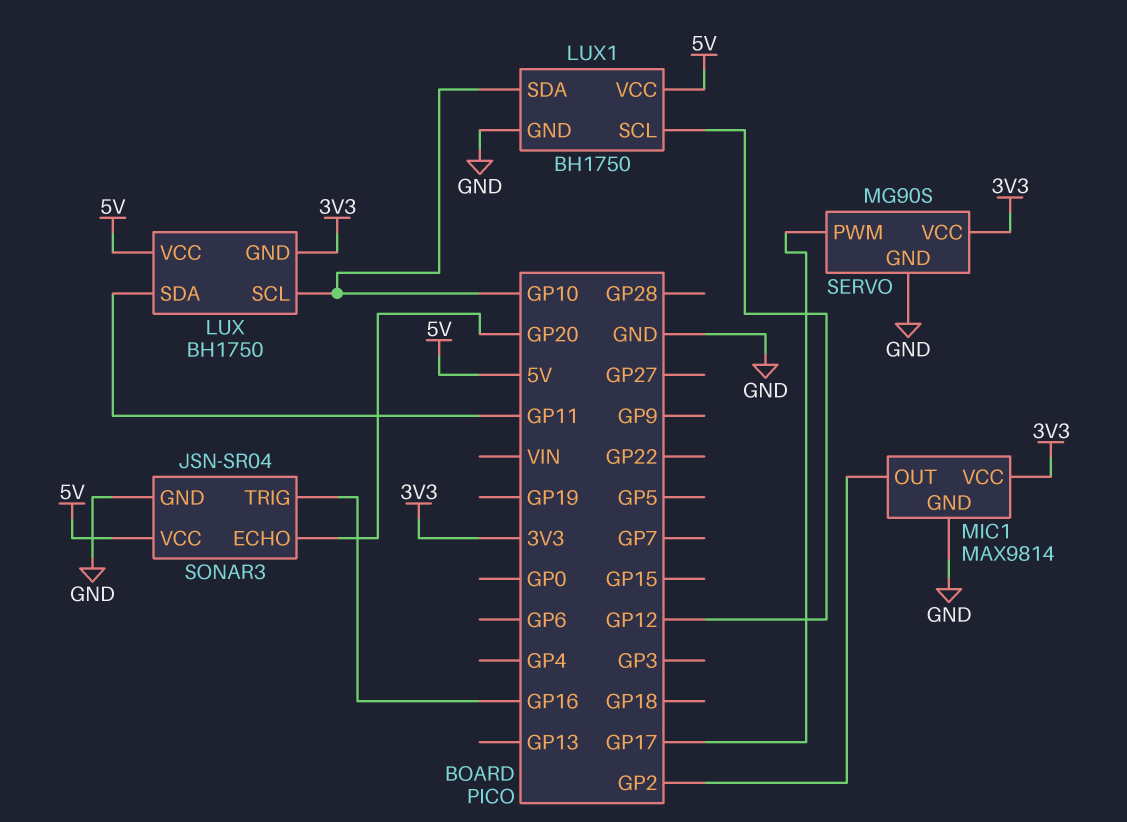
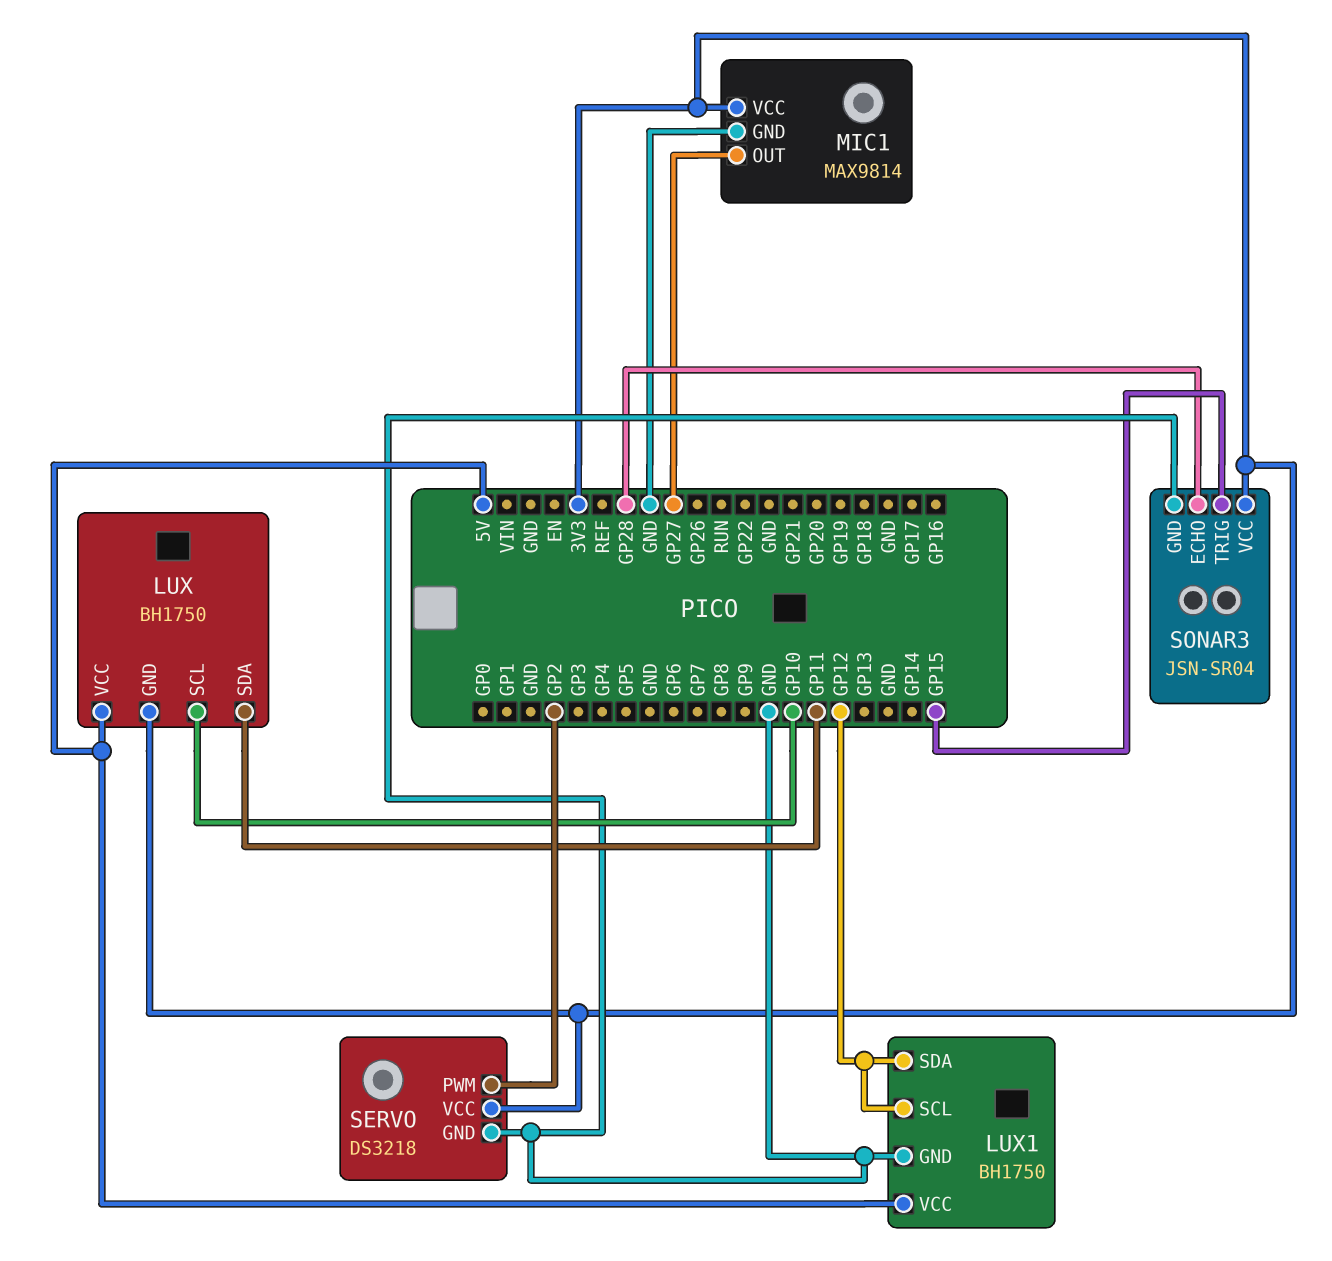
LUX1 pin SDA: GP10 -> GP12
MIC1 pin OUT: GP2 -> GP27
SERVO: MG90S -> DS3218
SERVO pin PWM: GP17 -> GP2
SONAR3 pin ECHO: GP20 -> GP28
SONAR3 pin TRIG: GP16 -> GP15
SONAR3 pin VCC: 5V -> 3V3

